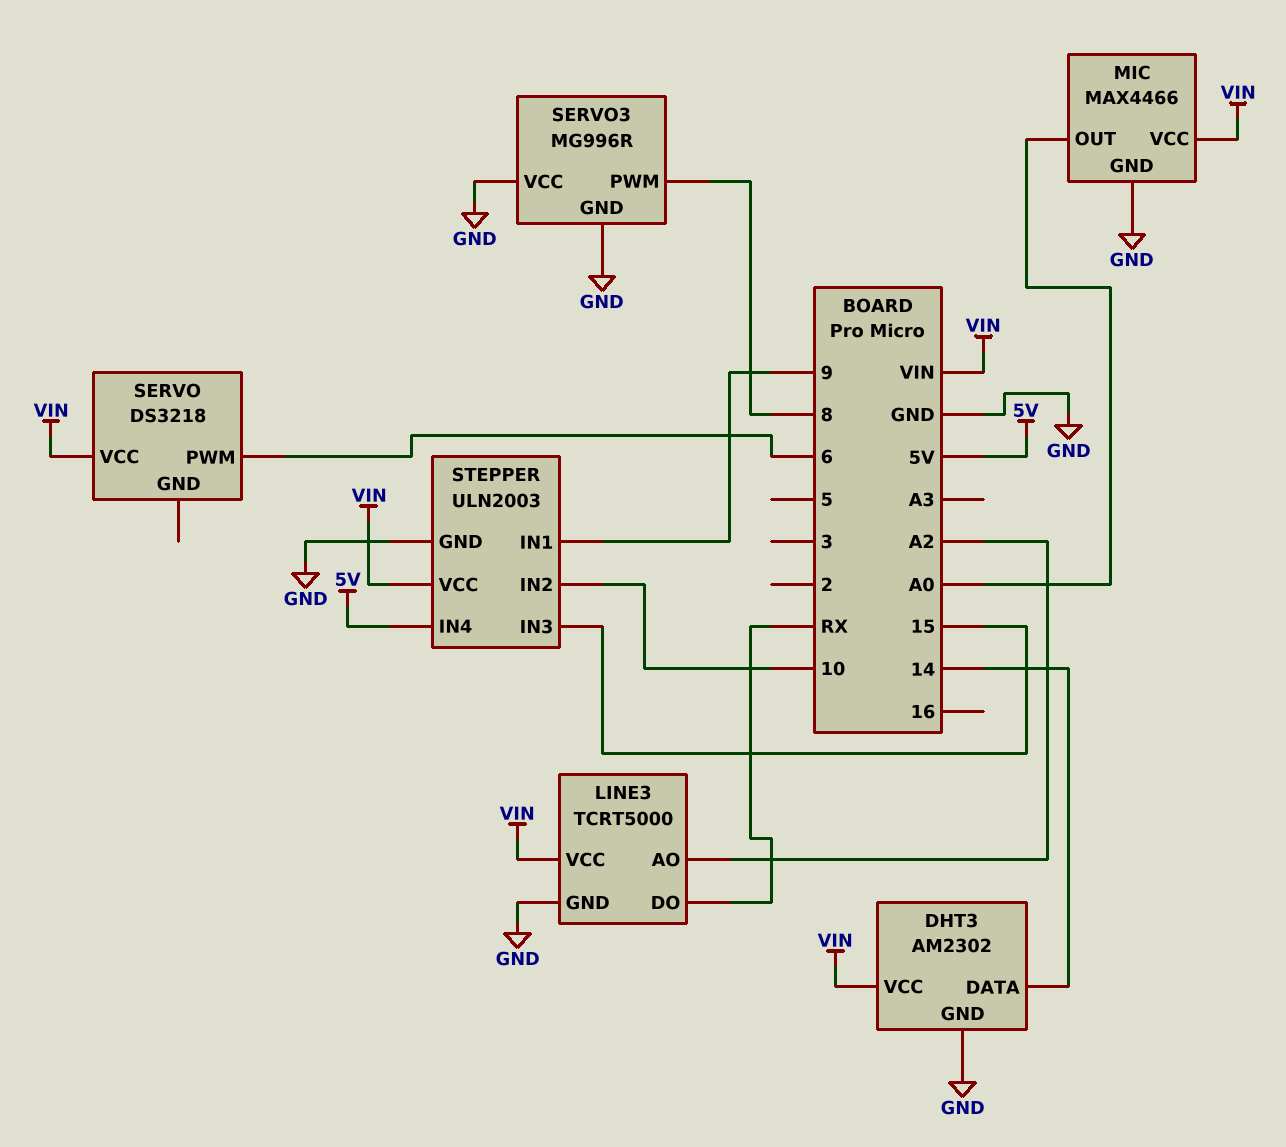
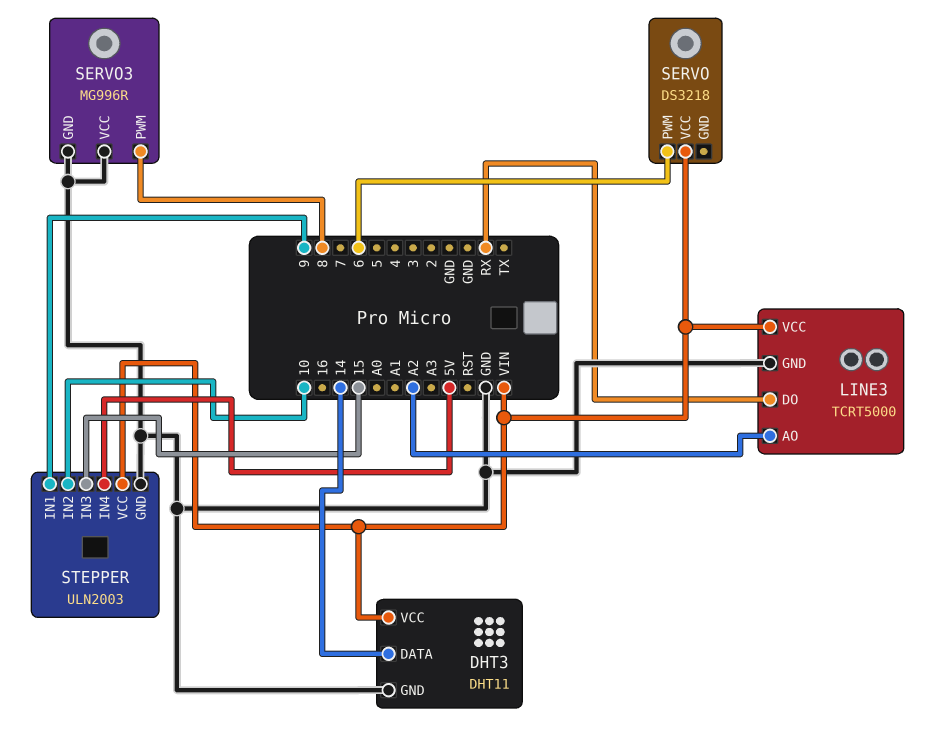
DHT3: AM2302 -> DHT11
MIC: MAX4466 -> none
MIC pin GND: GND -> none
MIC pin OUT: A0 -> none
MIC pin VCC: VIN -> none

